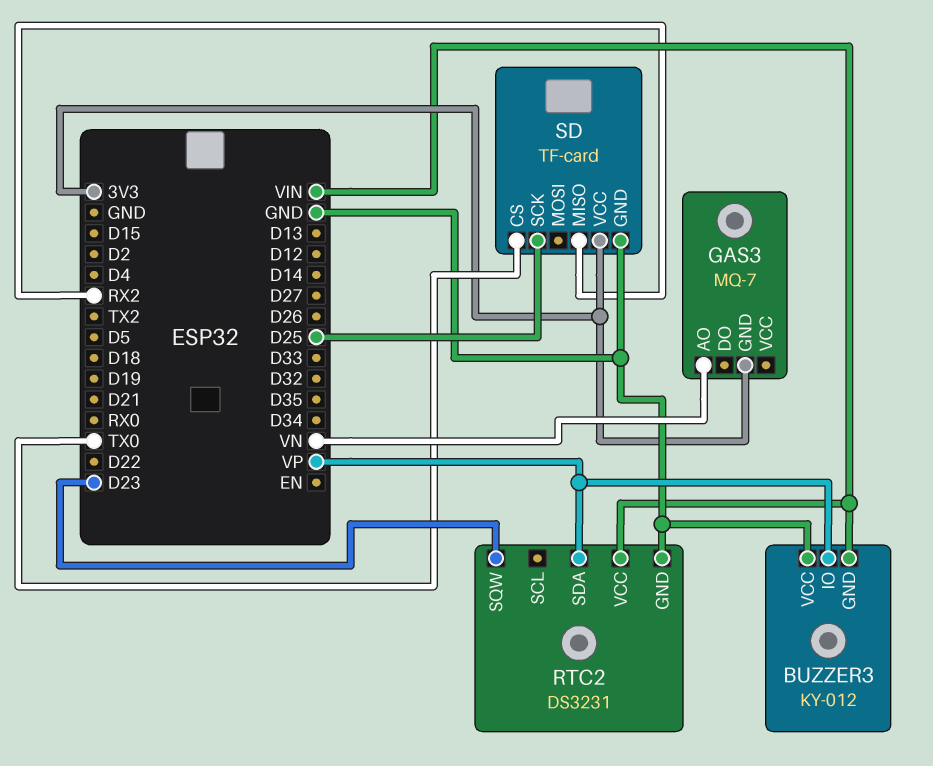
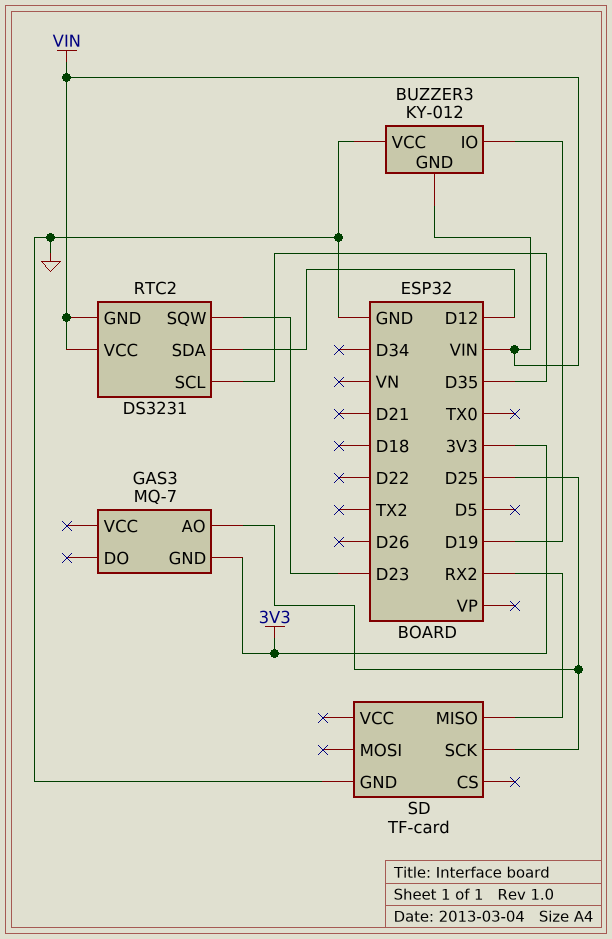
BUZZER3 pin IO: VP -> D19
GAS3 pin AO: VN -> D25
RTC2 pin GND: GND -> VIN
RTC2 pin SCL: none -> D35
RTC2 pin SDA: VP -> D12
SD pin CS: TX0 -> none
SD pin VCC: 3V3 -> none

